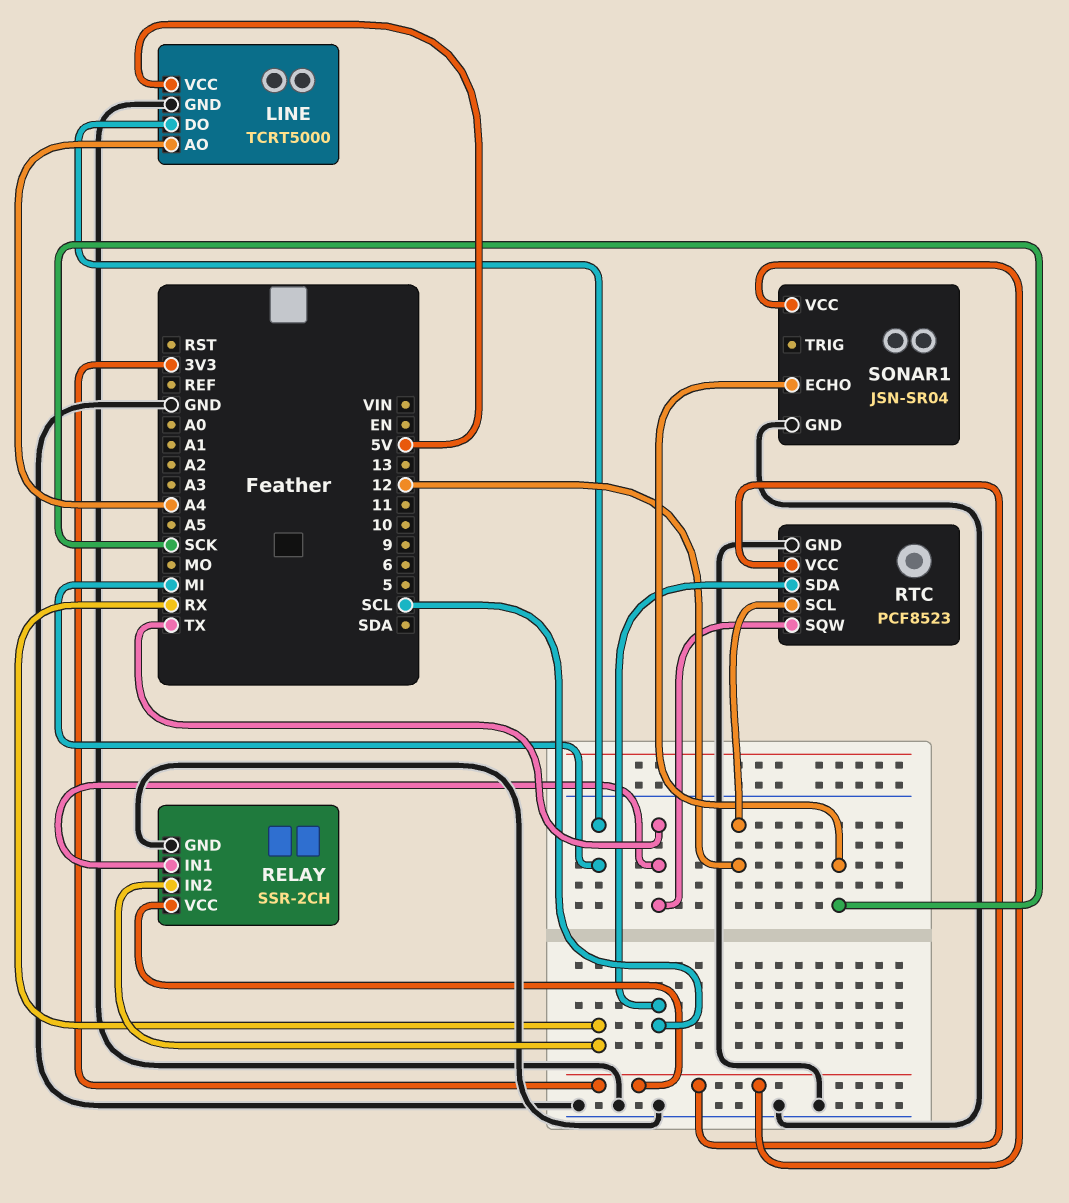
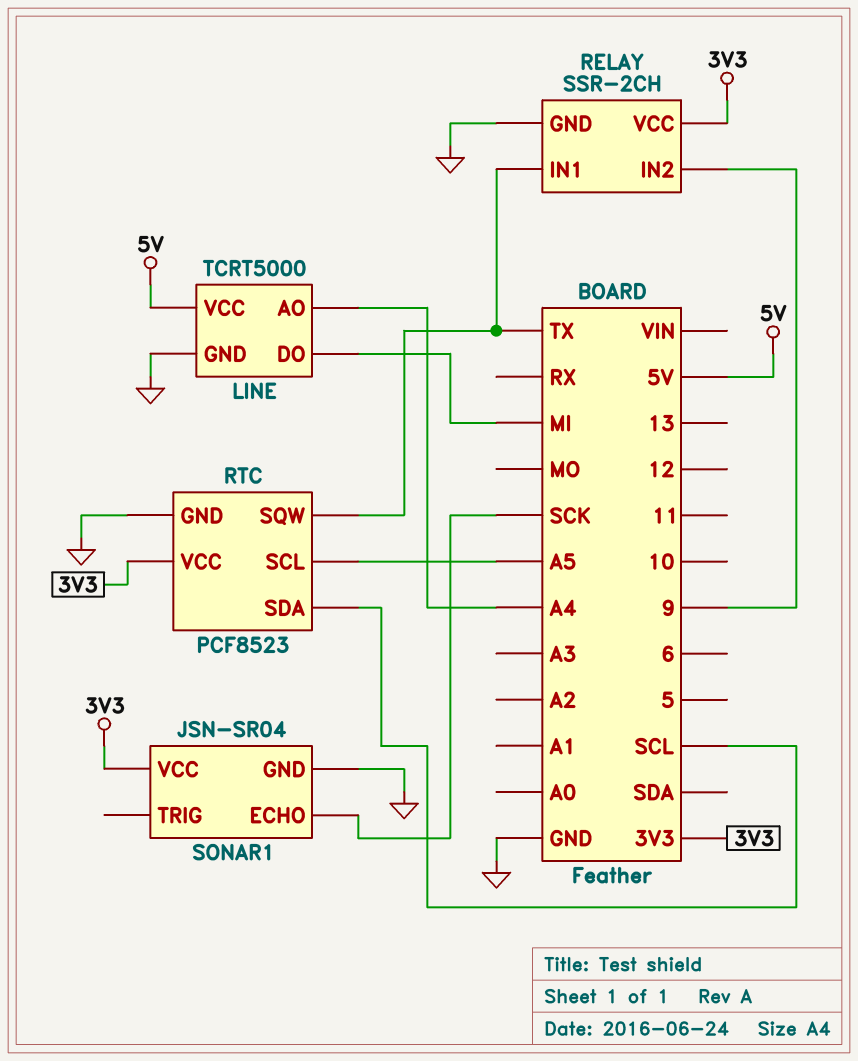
RELAY pin IN2: RX -> 9
RTC pin SCL: 12 -> A5

